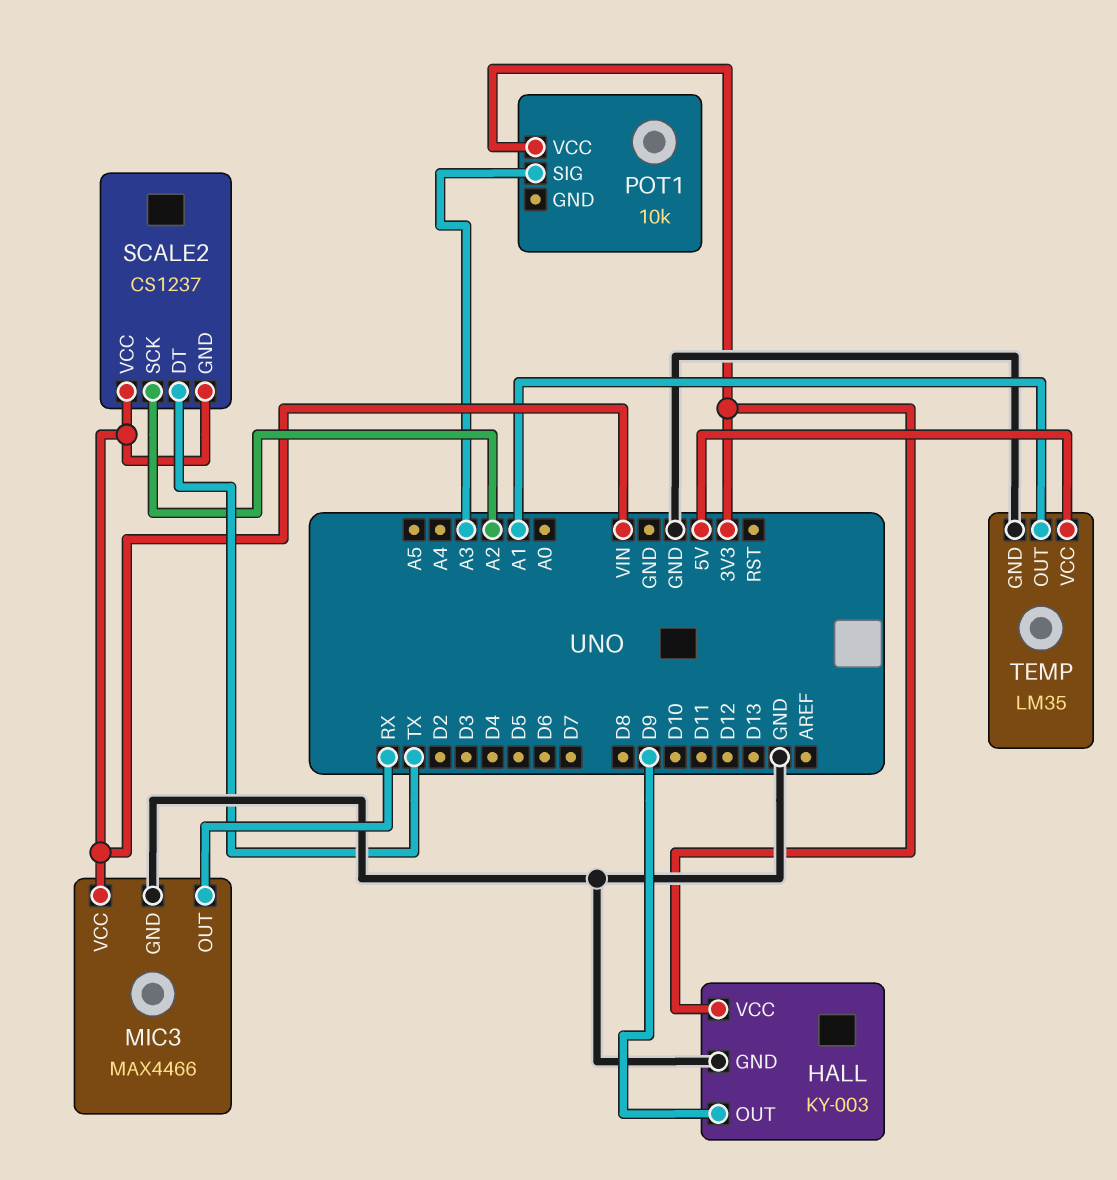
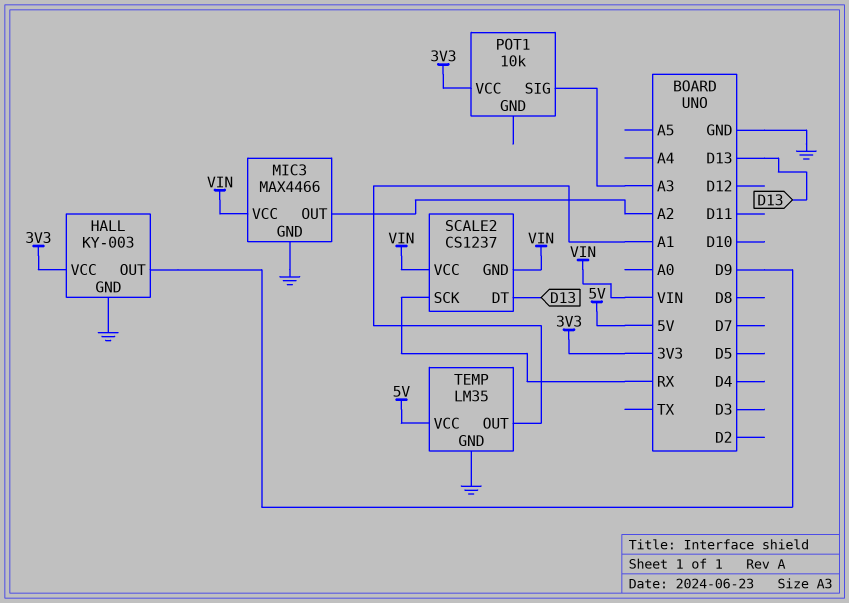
MIC3 pin OUT: RX -> A2
SCALE2 pin DT: TX -> D13
SCALE2 pin SCK: A2 -> RX

